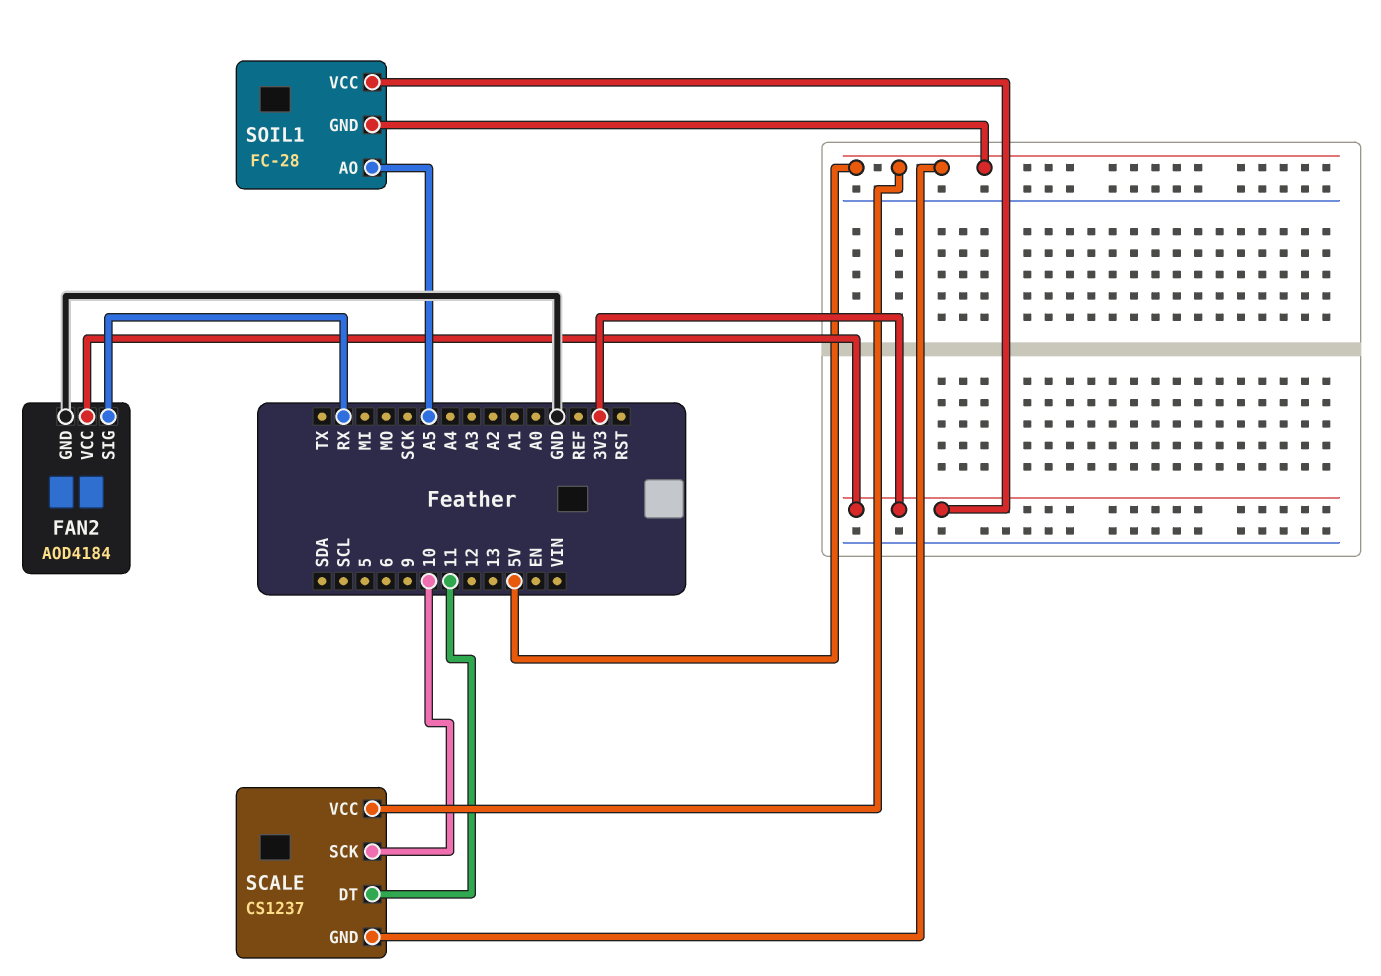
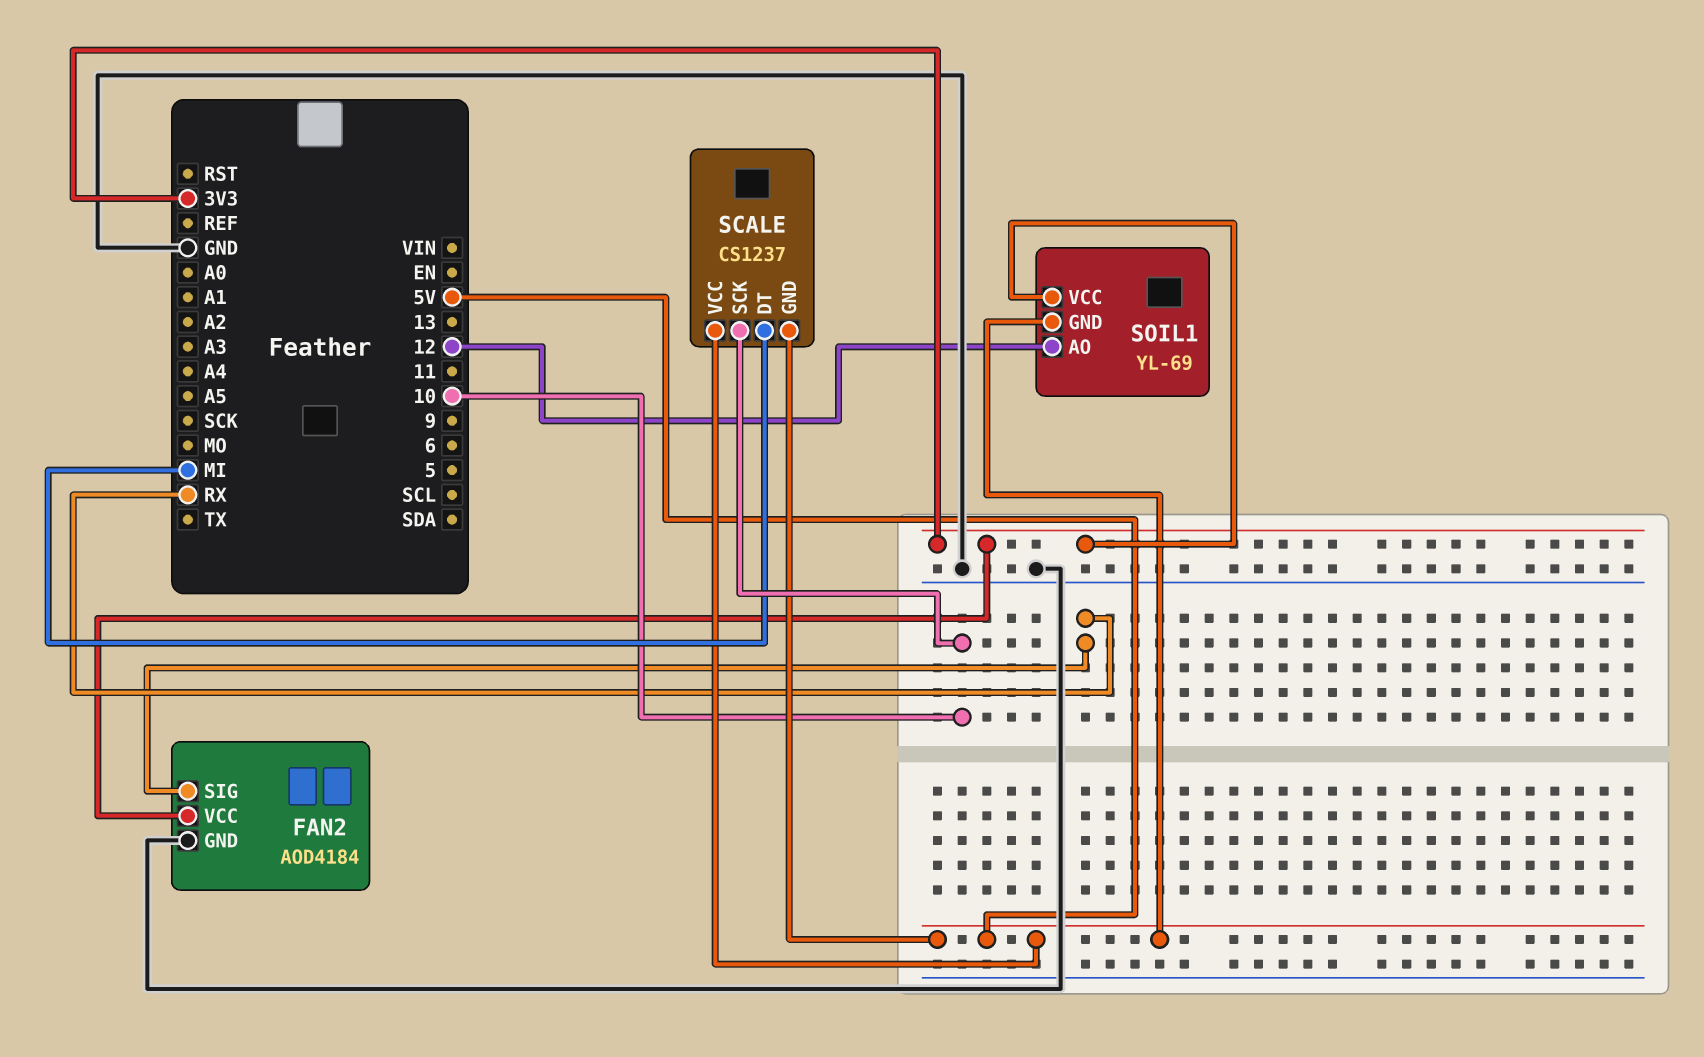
SCALE pin DT: 11 -> MI
SOIL1: FC-28 -> YL-69
SOIL1 pin AO: A5 -> 12

